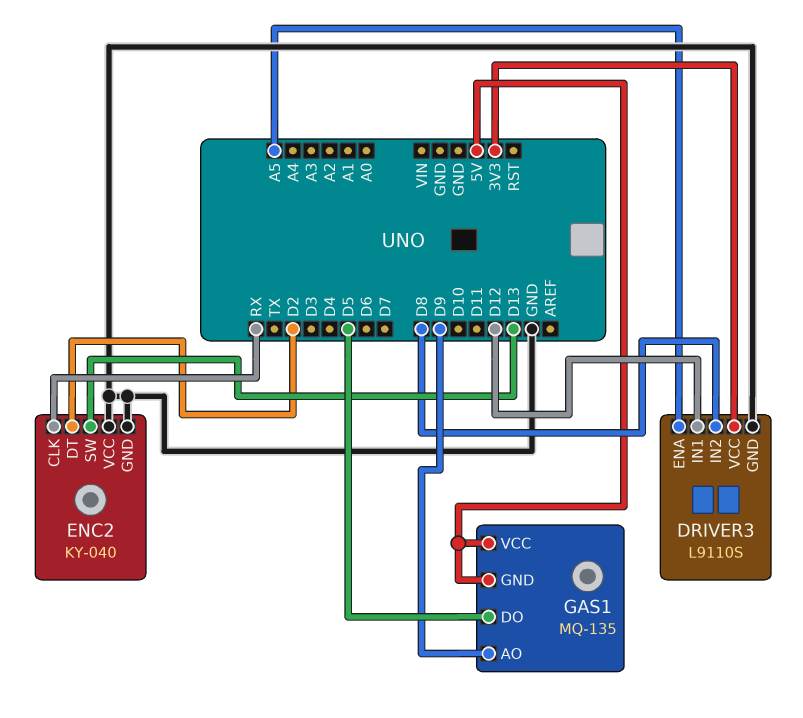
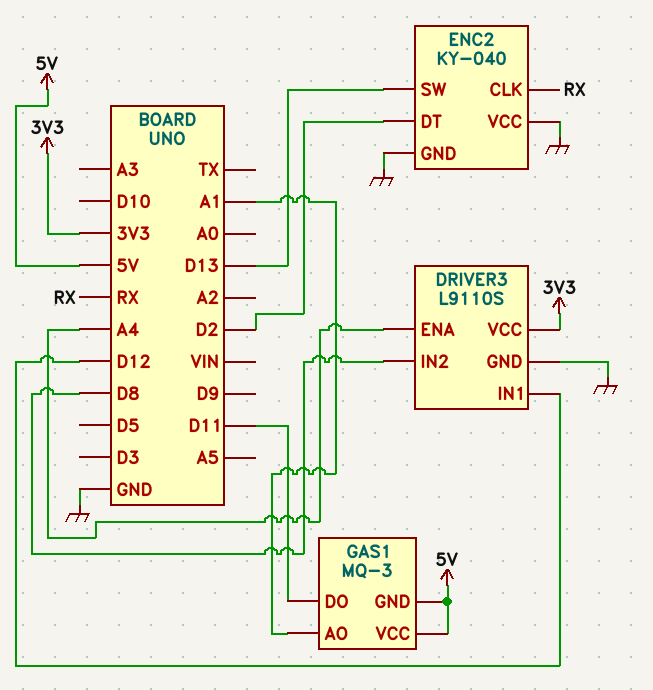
DRIVER3 pin ENA: A5 -> A4
GAS1: MQ-135 -> MQ-3
GAS1 pin AO: D9 -> A1
GAS1 pin DO: D5 -> D11

